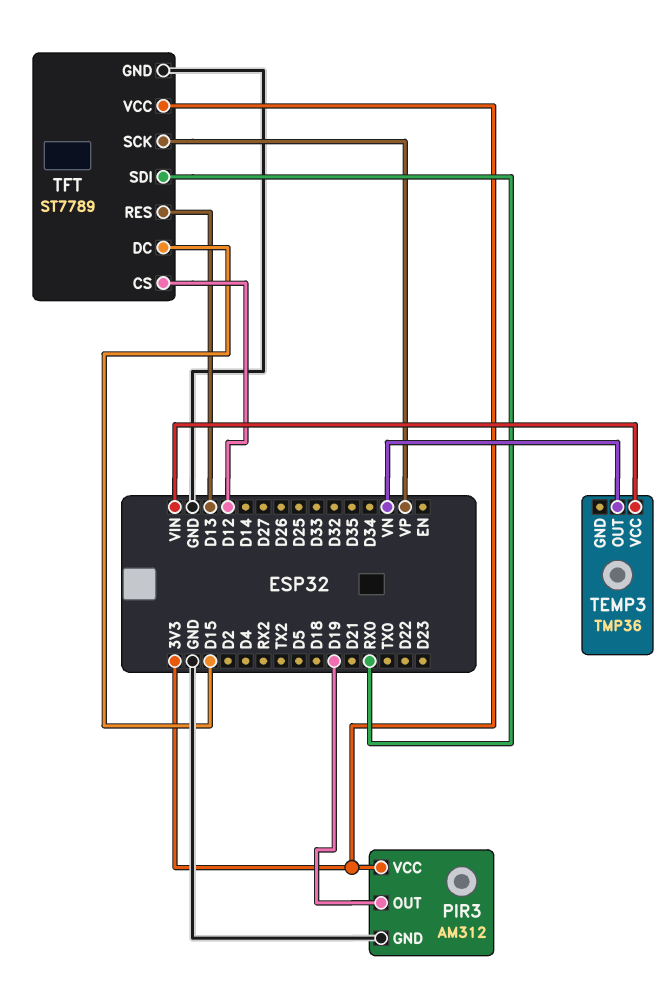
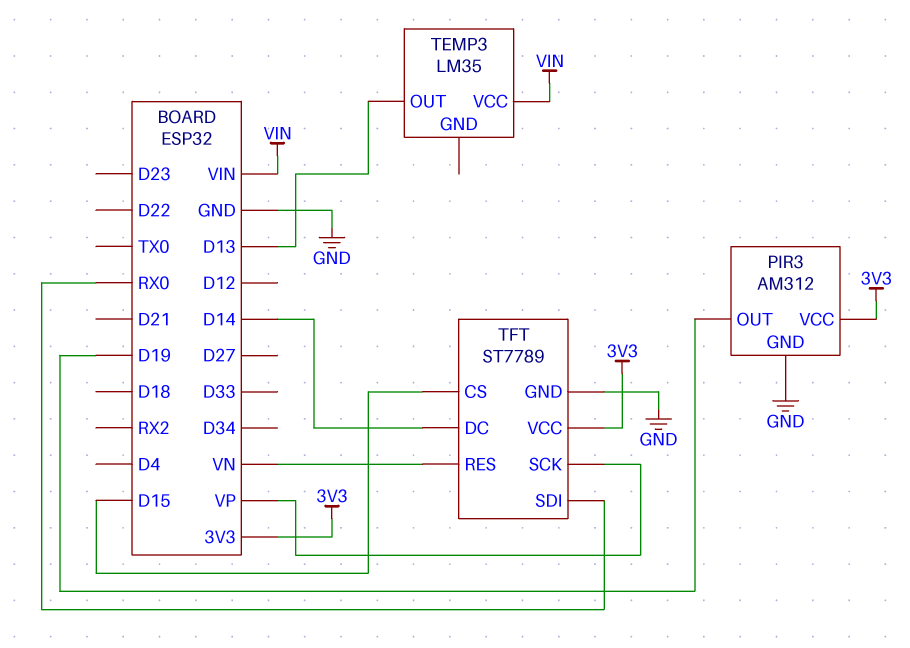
TEMP3: TMP36 -> LM35
TEMP3 pin OUT: VN -> D13
TFT pin CS: D12 -> D15
TFT pin DC: D15 -> D14
TFT pin RES: D13 -> VN

